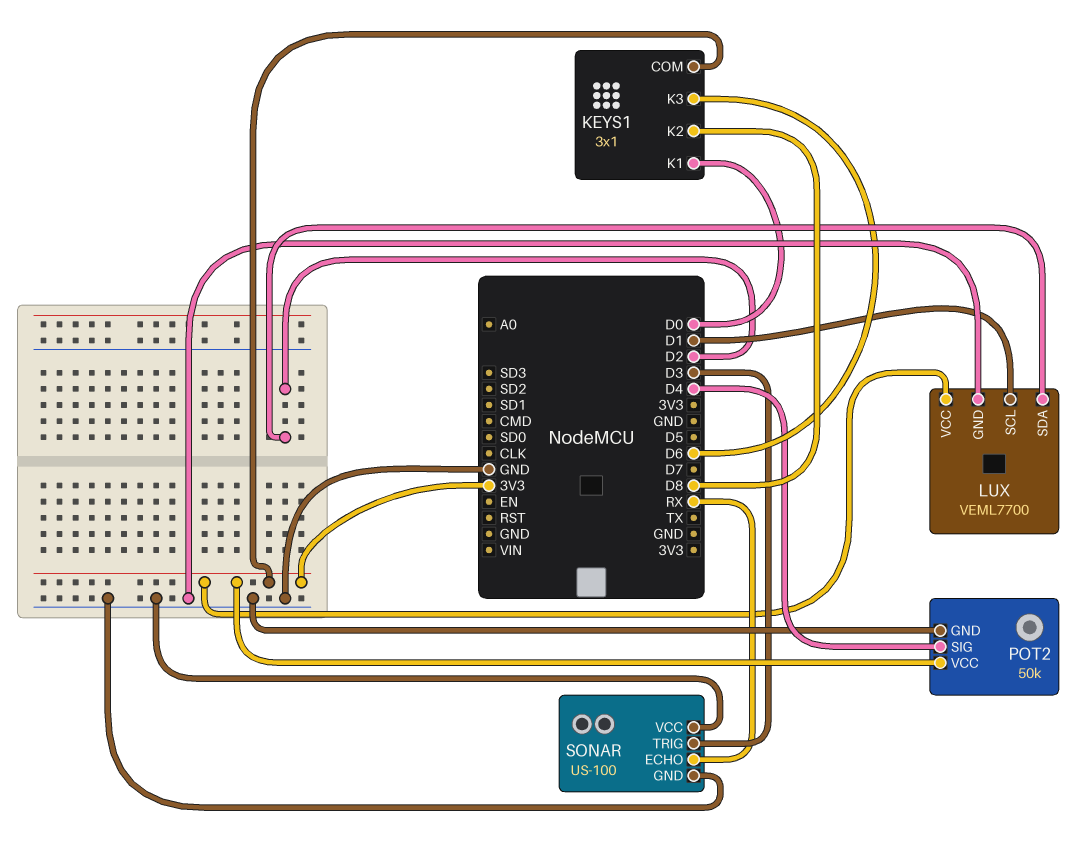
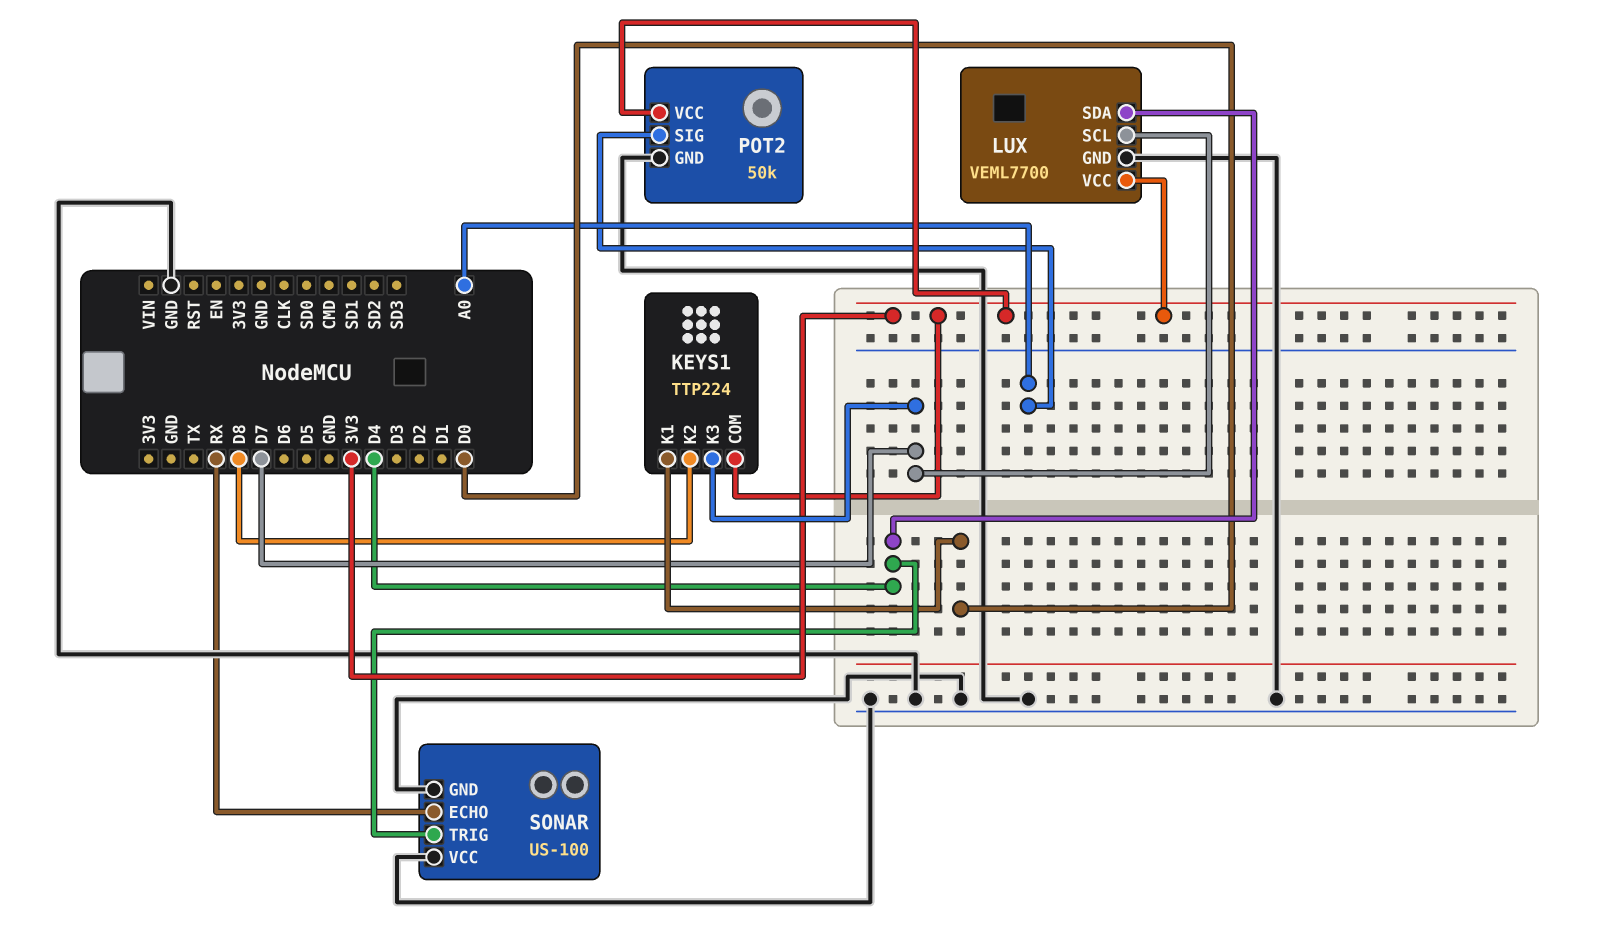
KEYS1: 3x1 -> TTP224
KEYS1 pin K3: D6 -> D7
LUX pin SCL: D1 -> D7
LUX pin SDA: D2 -> D4
POT2 pin SIG: D4 -> A0
SONAR pin TRIG: D3 -> D4

